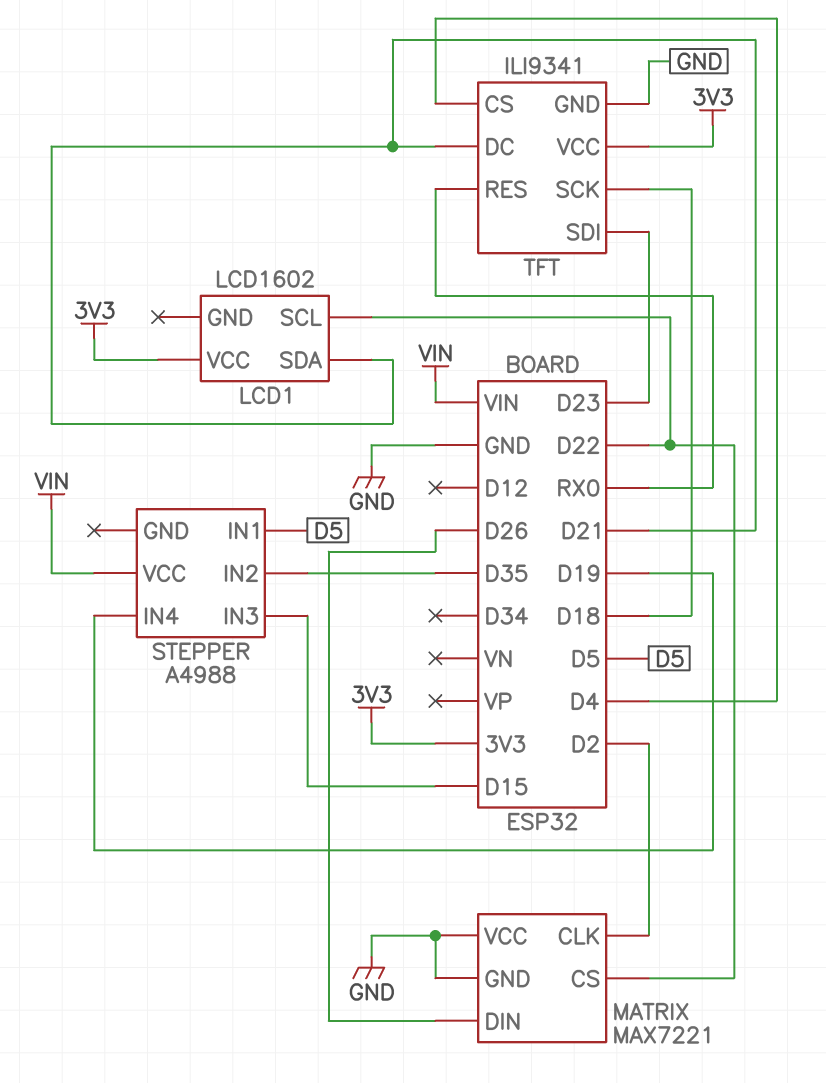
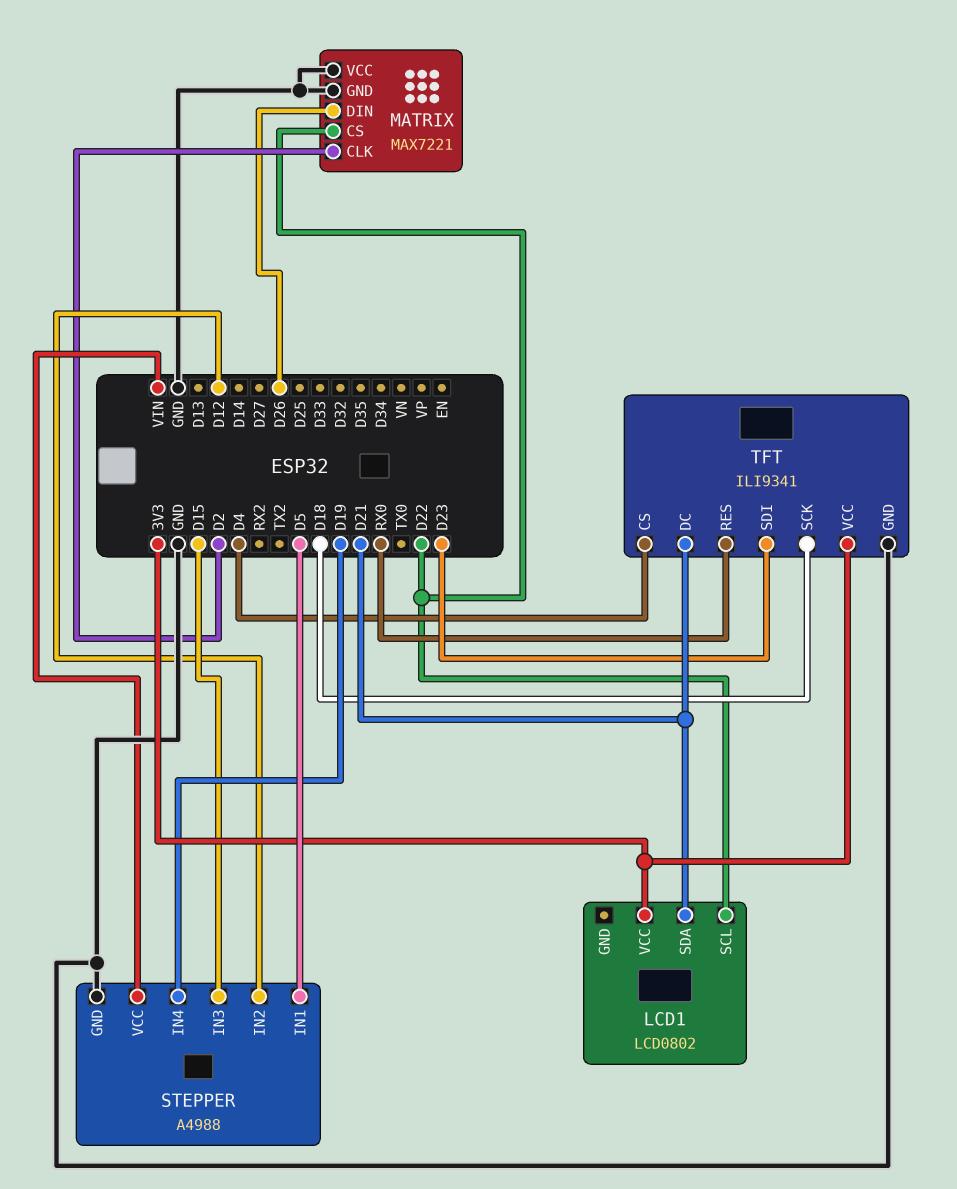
LCD1: LCD1602 -> LCD0802
STEPPER pin GND: none -> GND
STEPPER pin IN2: D35 -> D12

